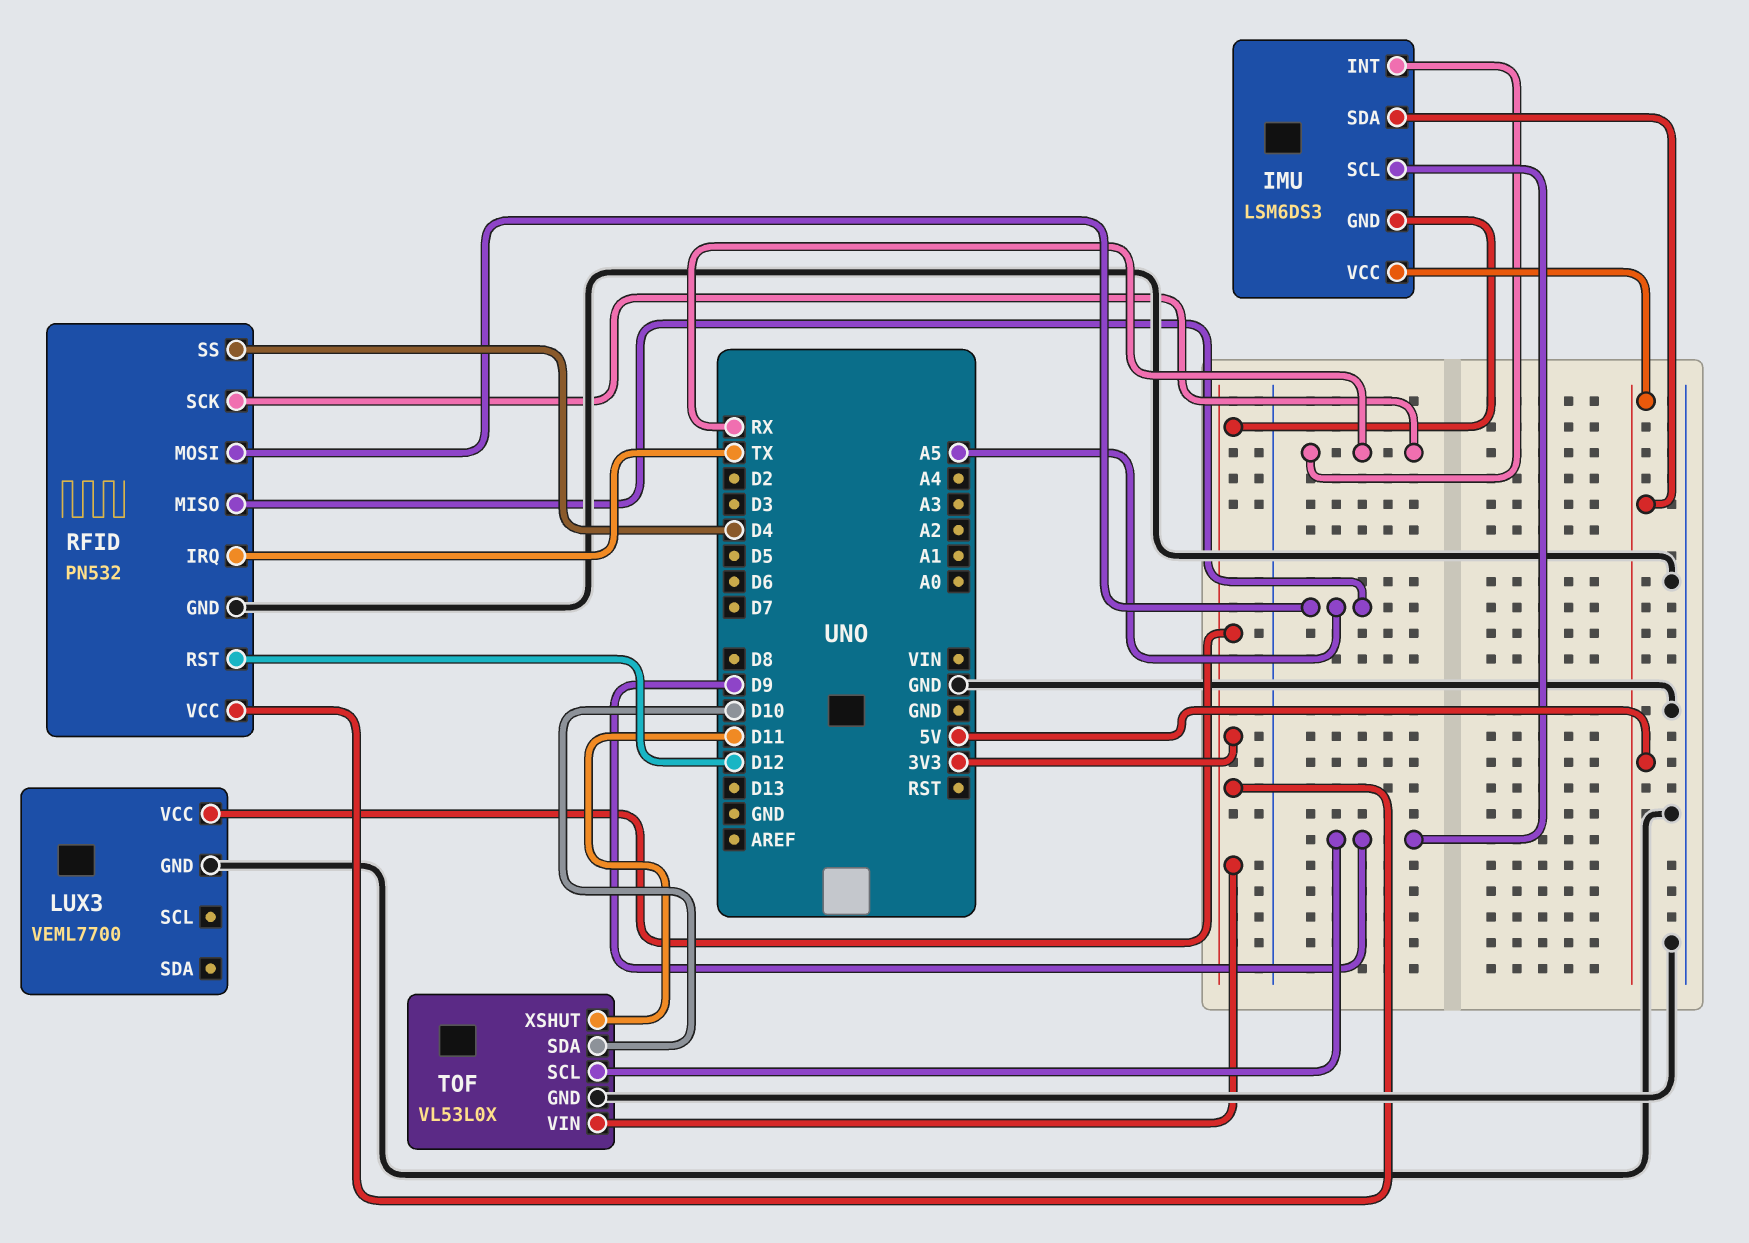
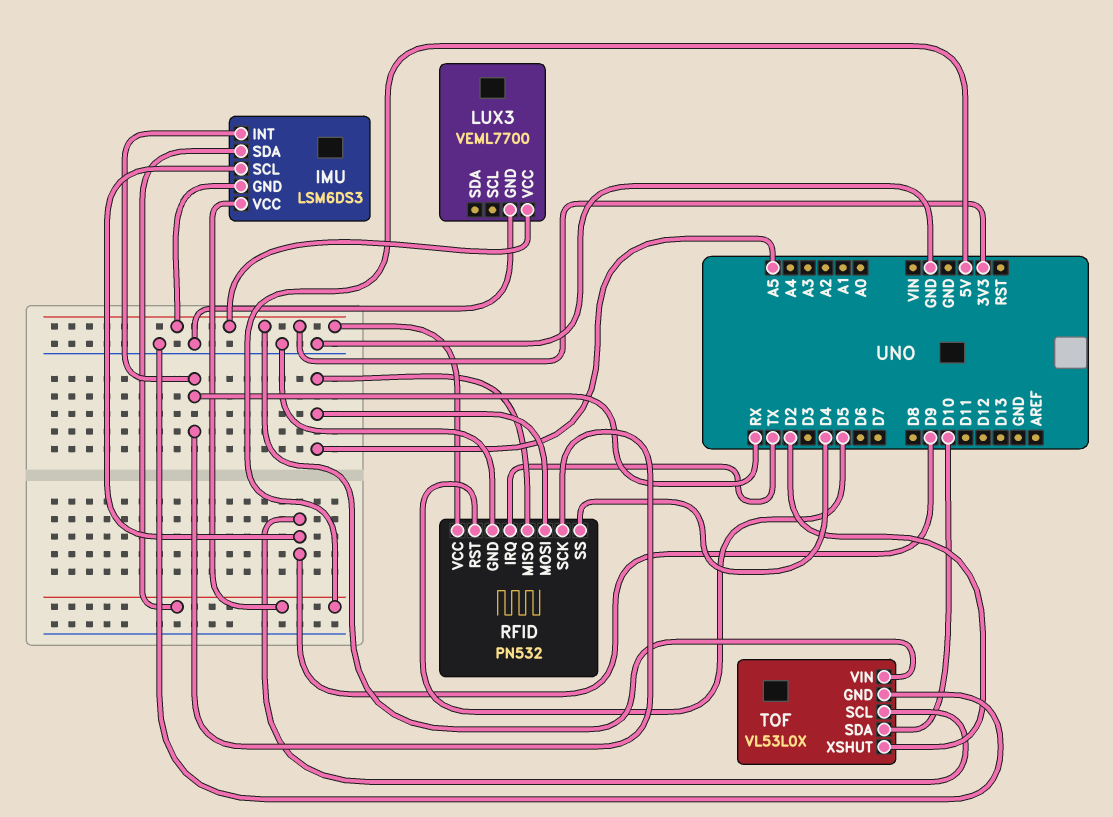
RFID pin RST: D12 -> D5
TOF pin XSHUT: D11 -> D2

